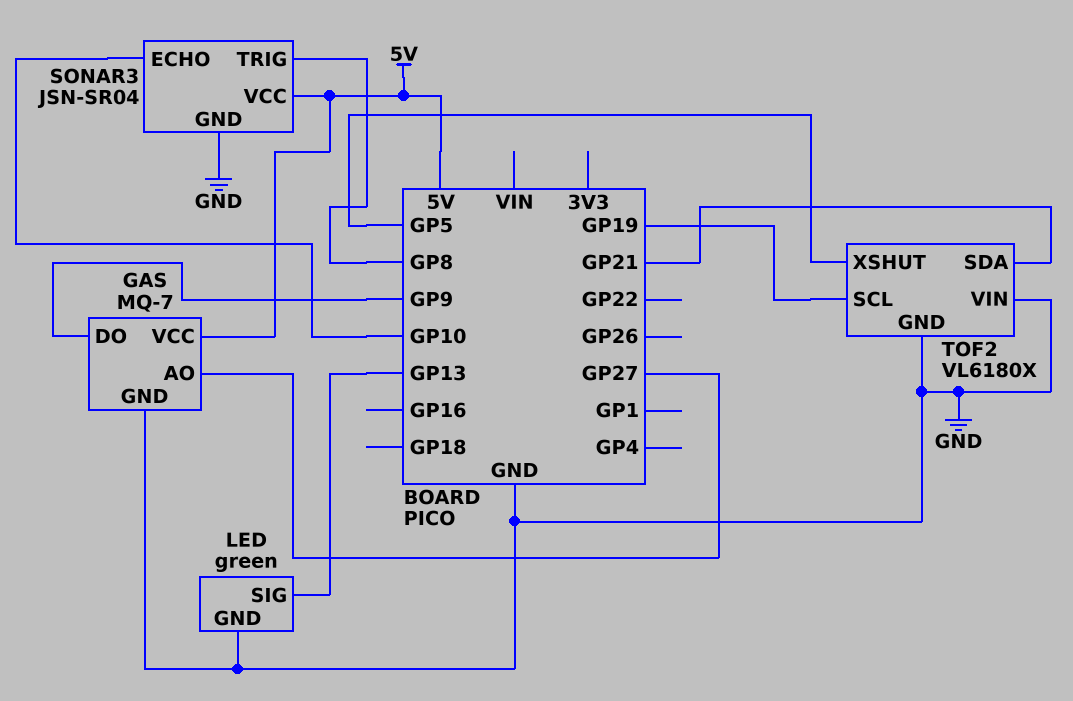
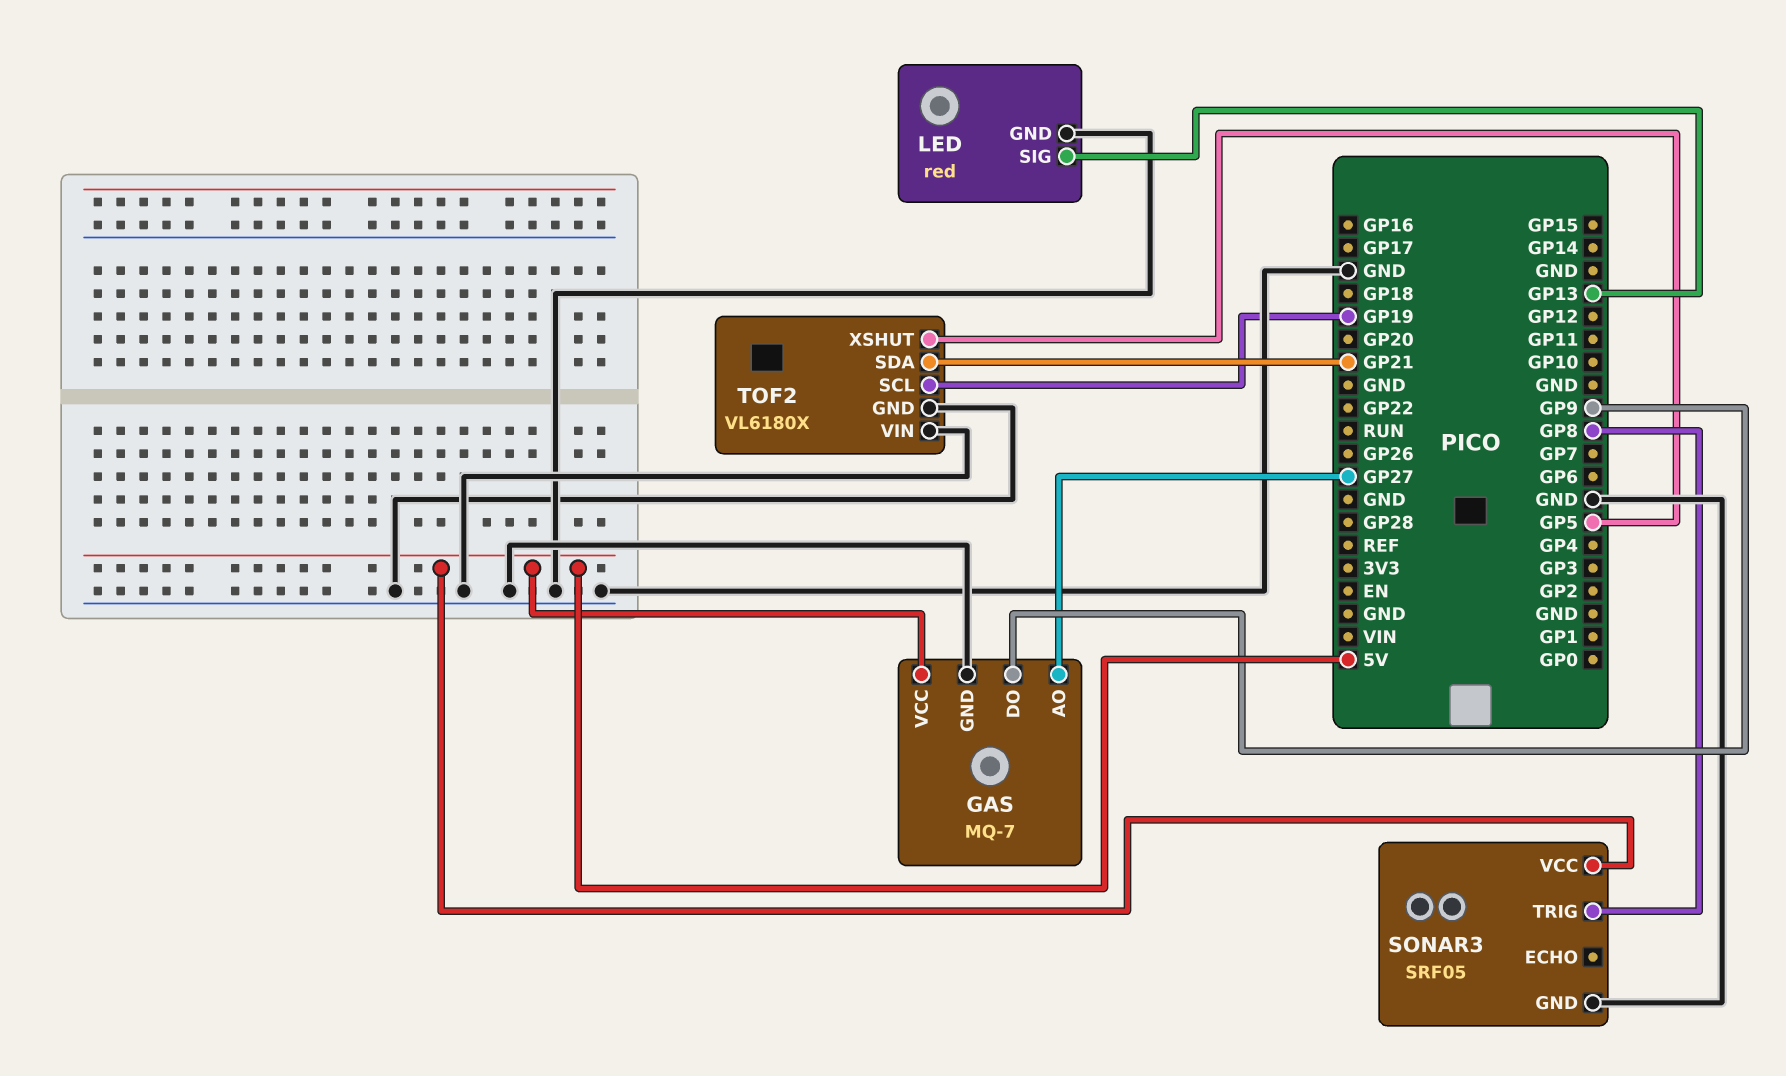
LED: green -> red
SONAR3: JSN-SR04 -> SRF05
SONAR3 pin ECHO: GP10 -> none

